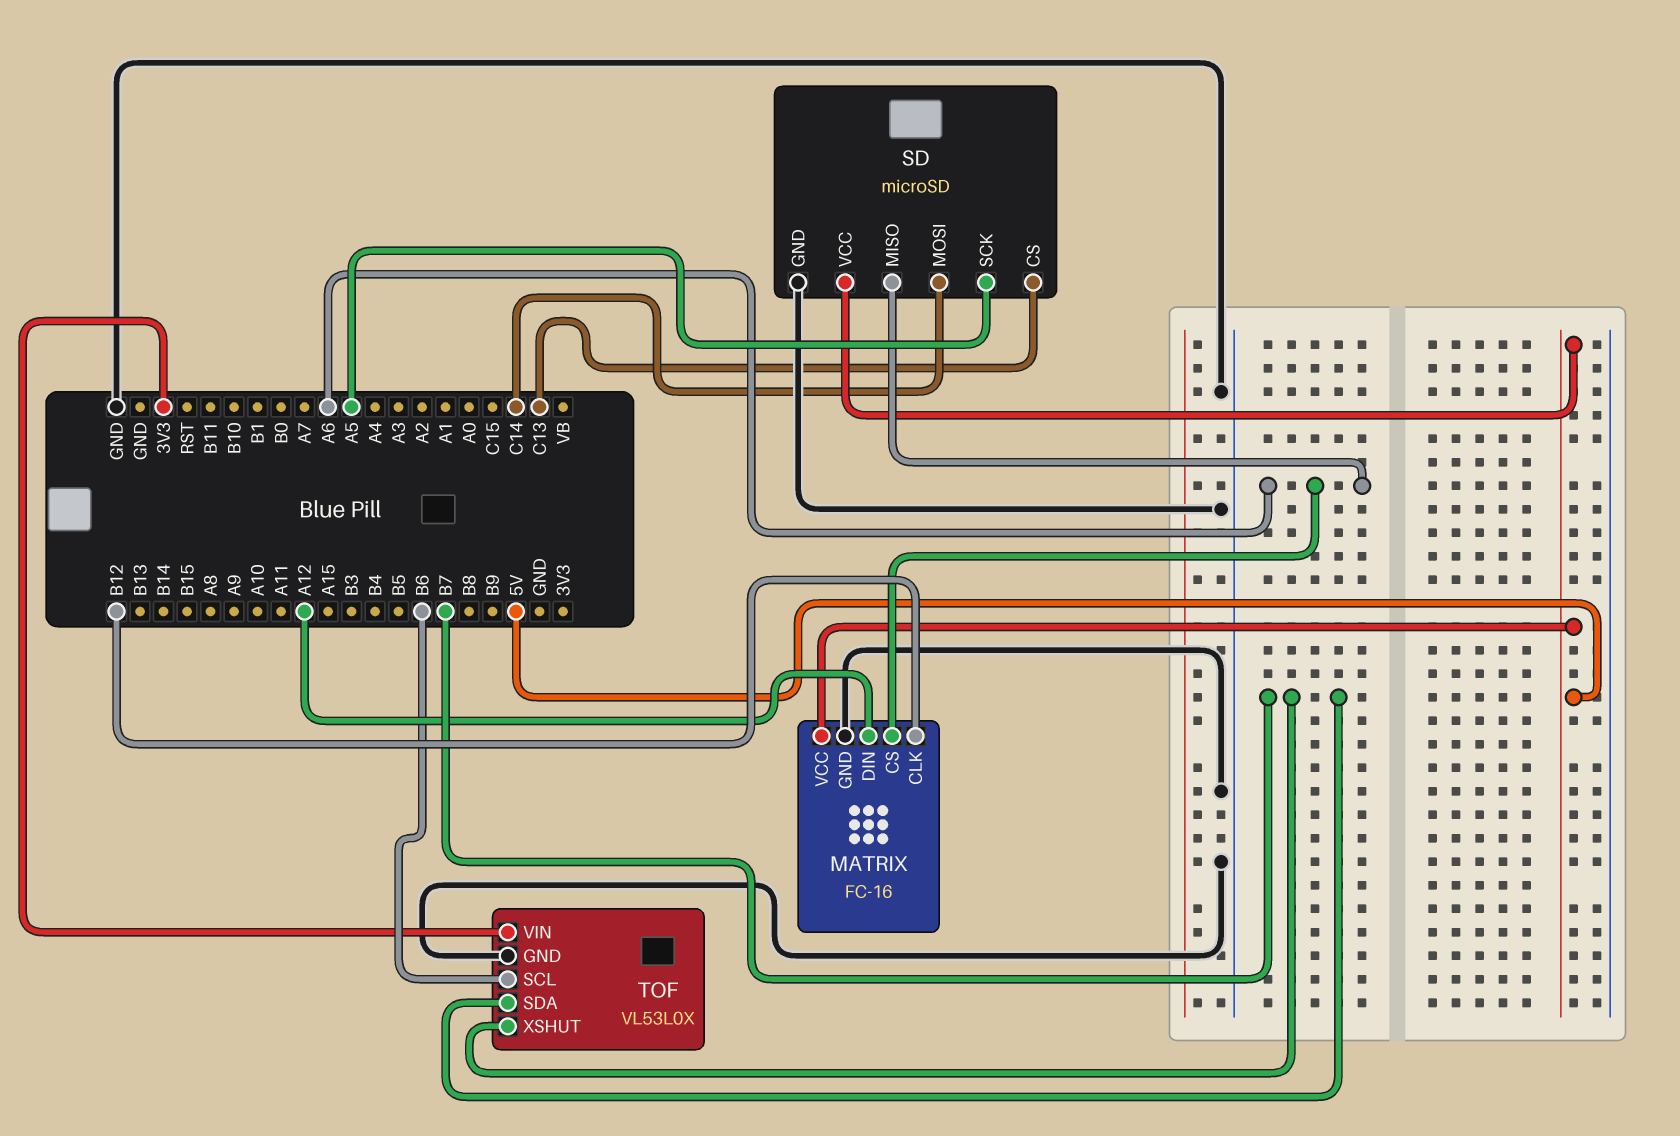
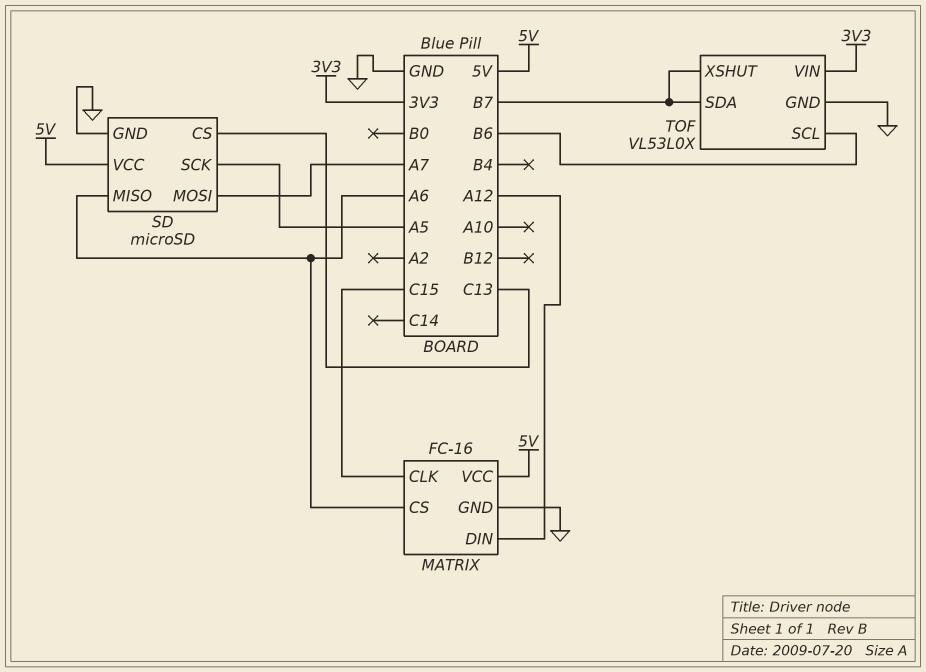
MATRIX pin CLK: B12 -> C15
SD pin MOSI: C14 -> A7

